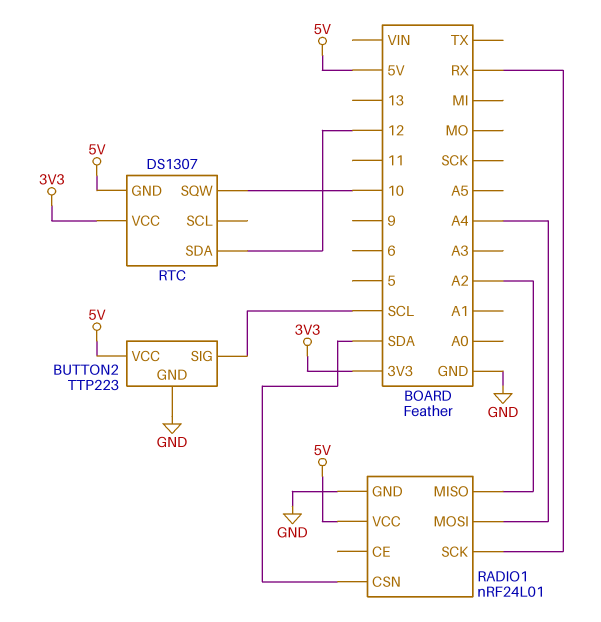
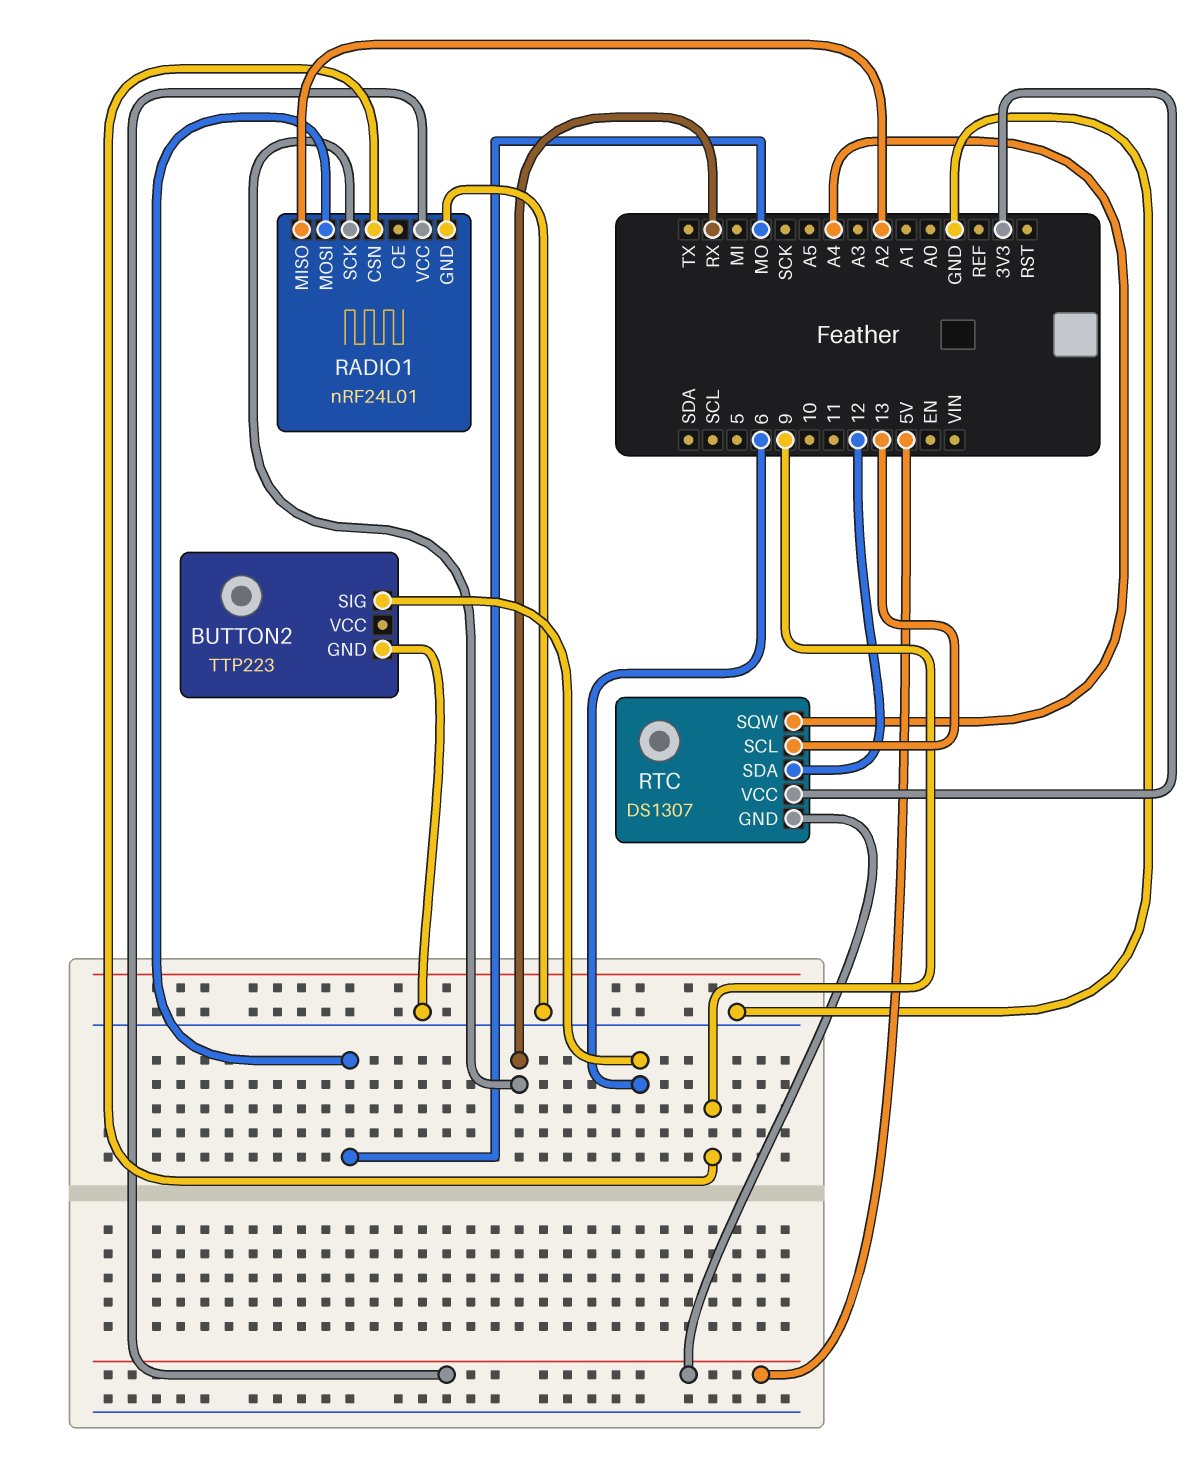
BUTTON2 pin SIG: SCL -> 6
BUTTON2 pin VCC: 5V -> none
RADIO1 pin CSN: SDA -> 9
RADIO1 pin MOSI: A4 -> MO
RTC pin SCL: none -> 13
RTC pin SQW: 10 -> A4

